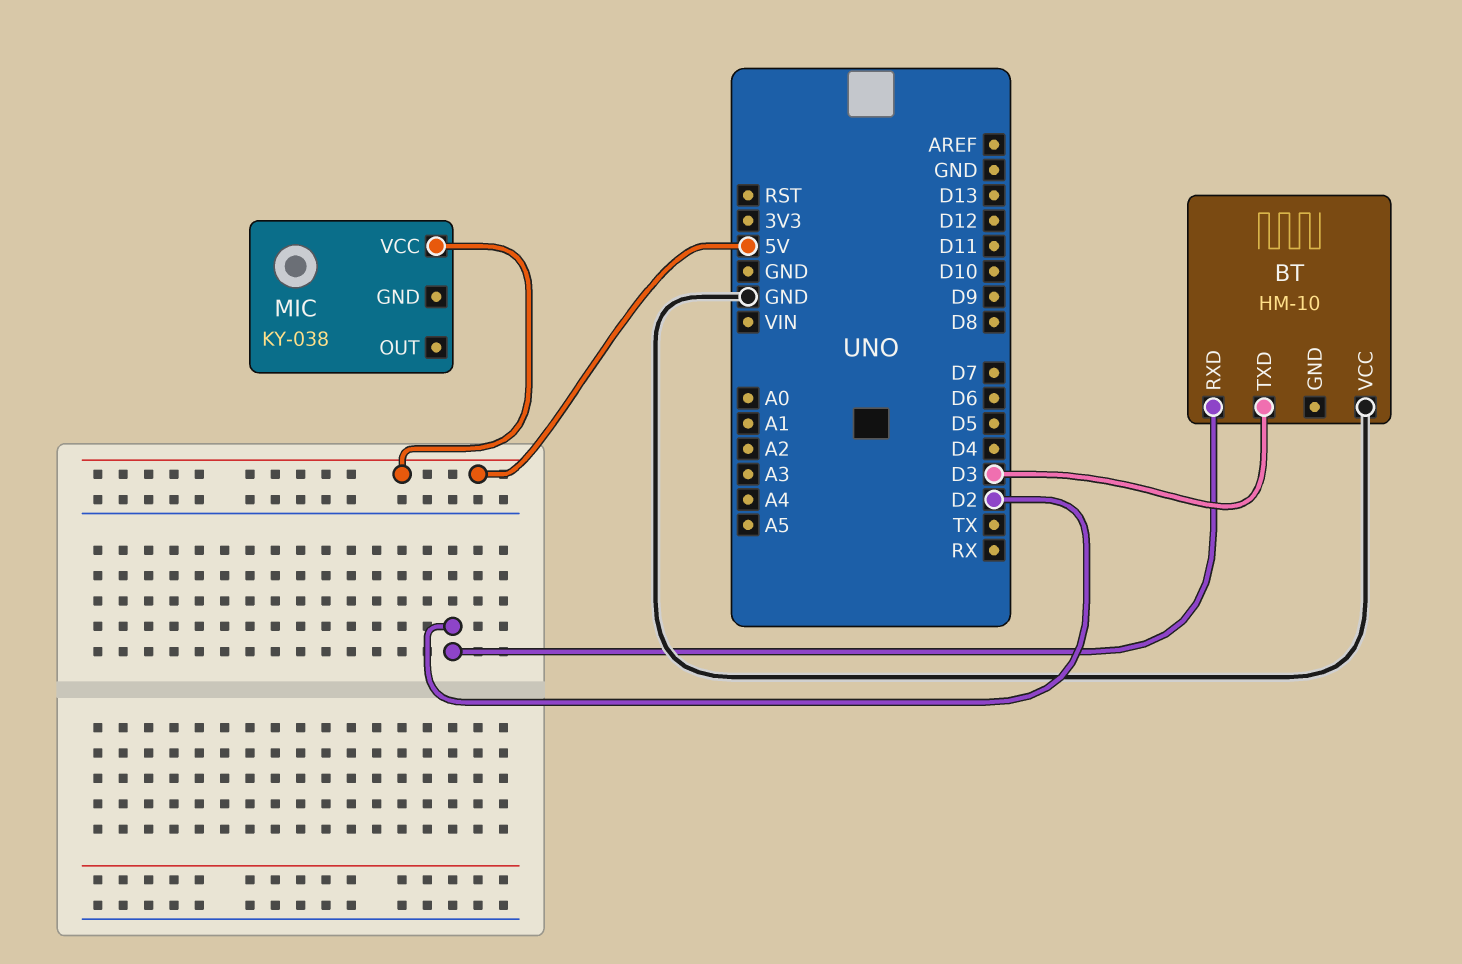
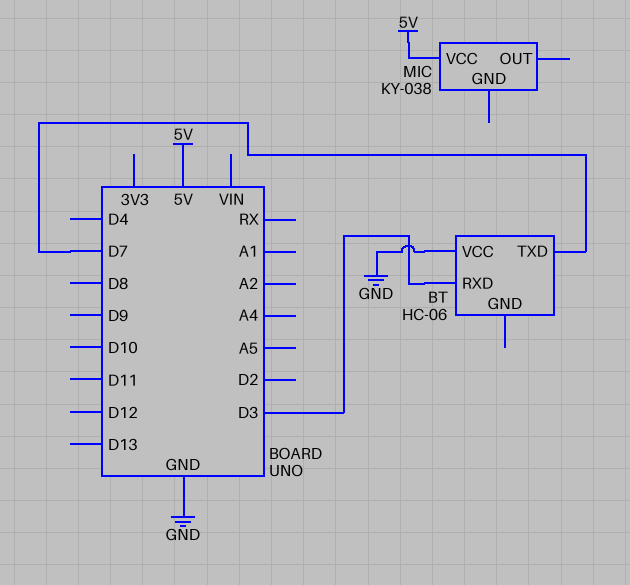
BT: HM-10 -> HC-06
BT pin RXD: D2 -> D3
BT pin TXD: D3 -> D7

